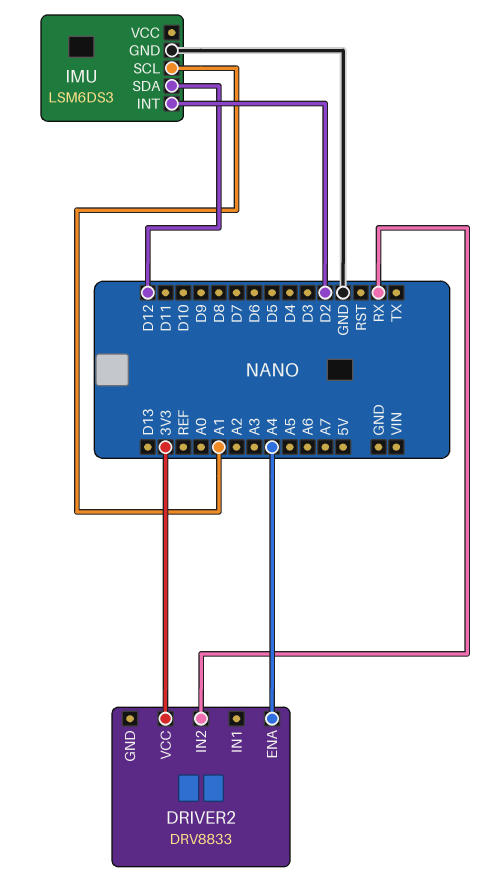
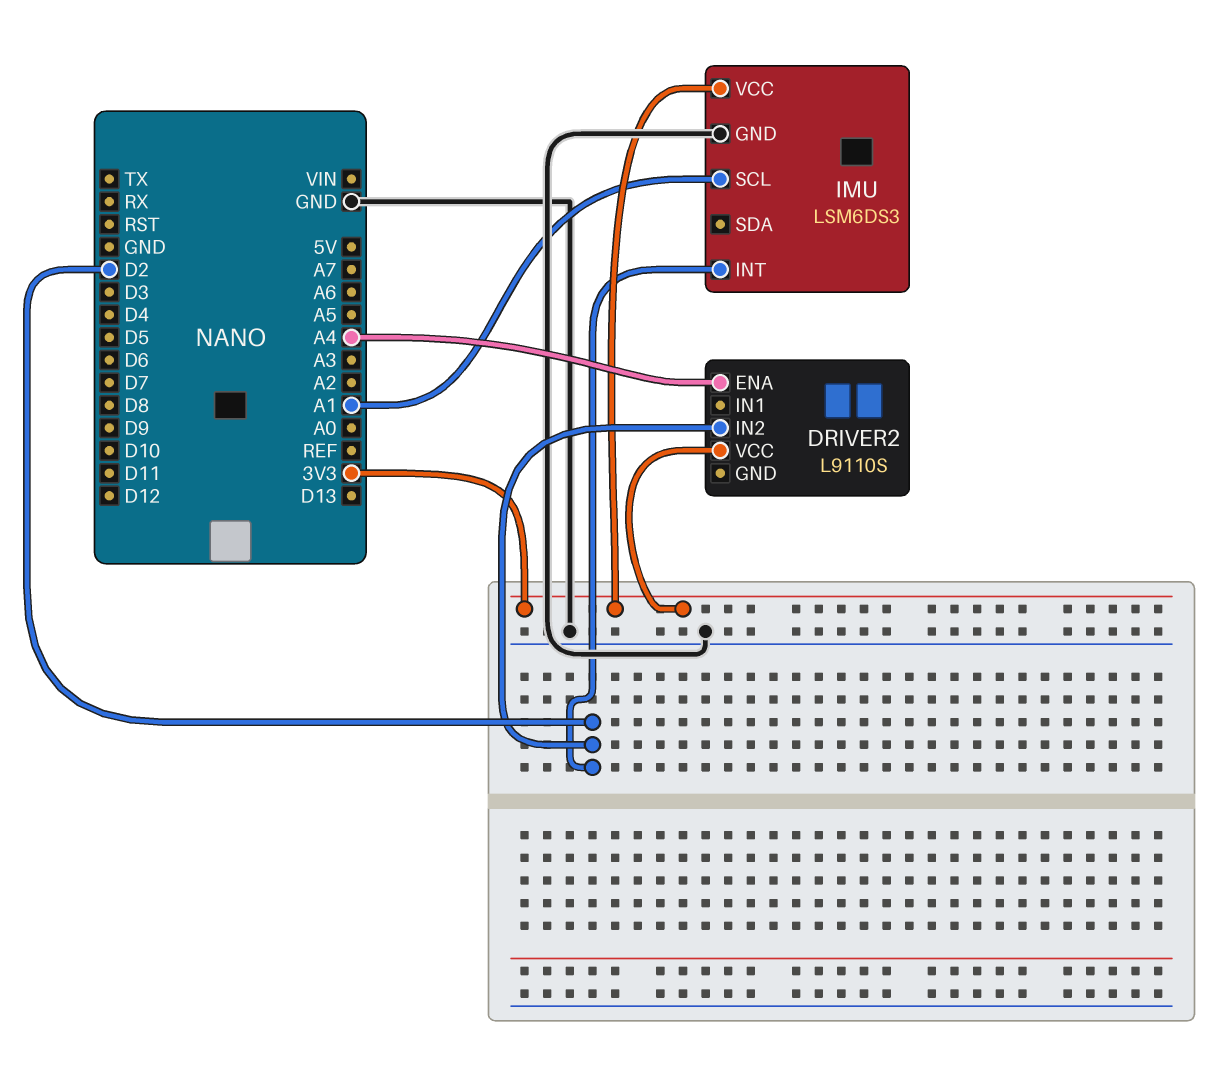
DRIVER2: DRV8833 -> L9110S
DRIVER2 pin IN2: RX -> D2
IMU pin SDA: D12 -> none
IMU pin VCC: none -> 3V3

